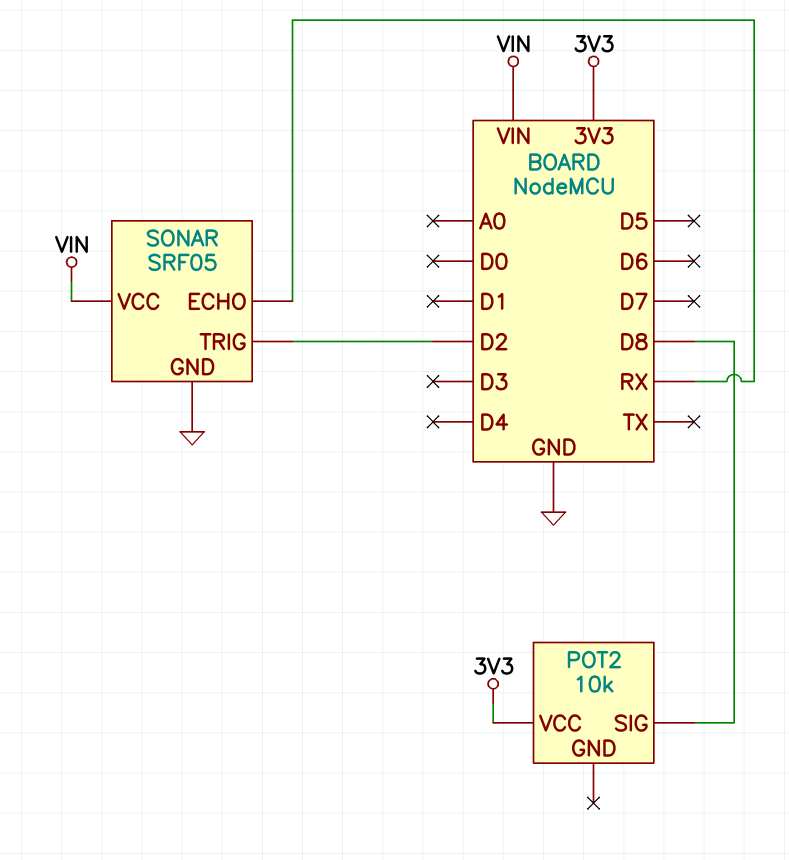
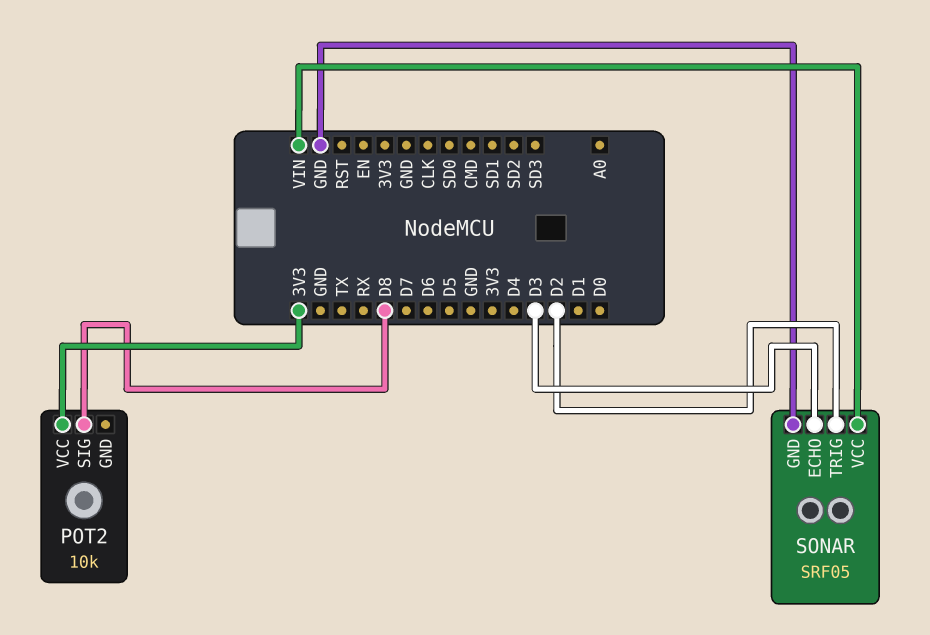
SONAR pin ECHO: RX -> D3

